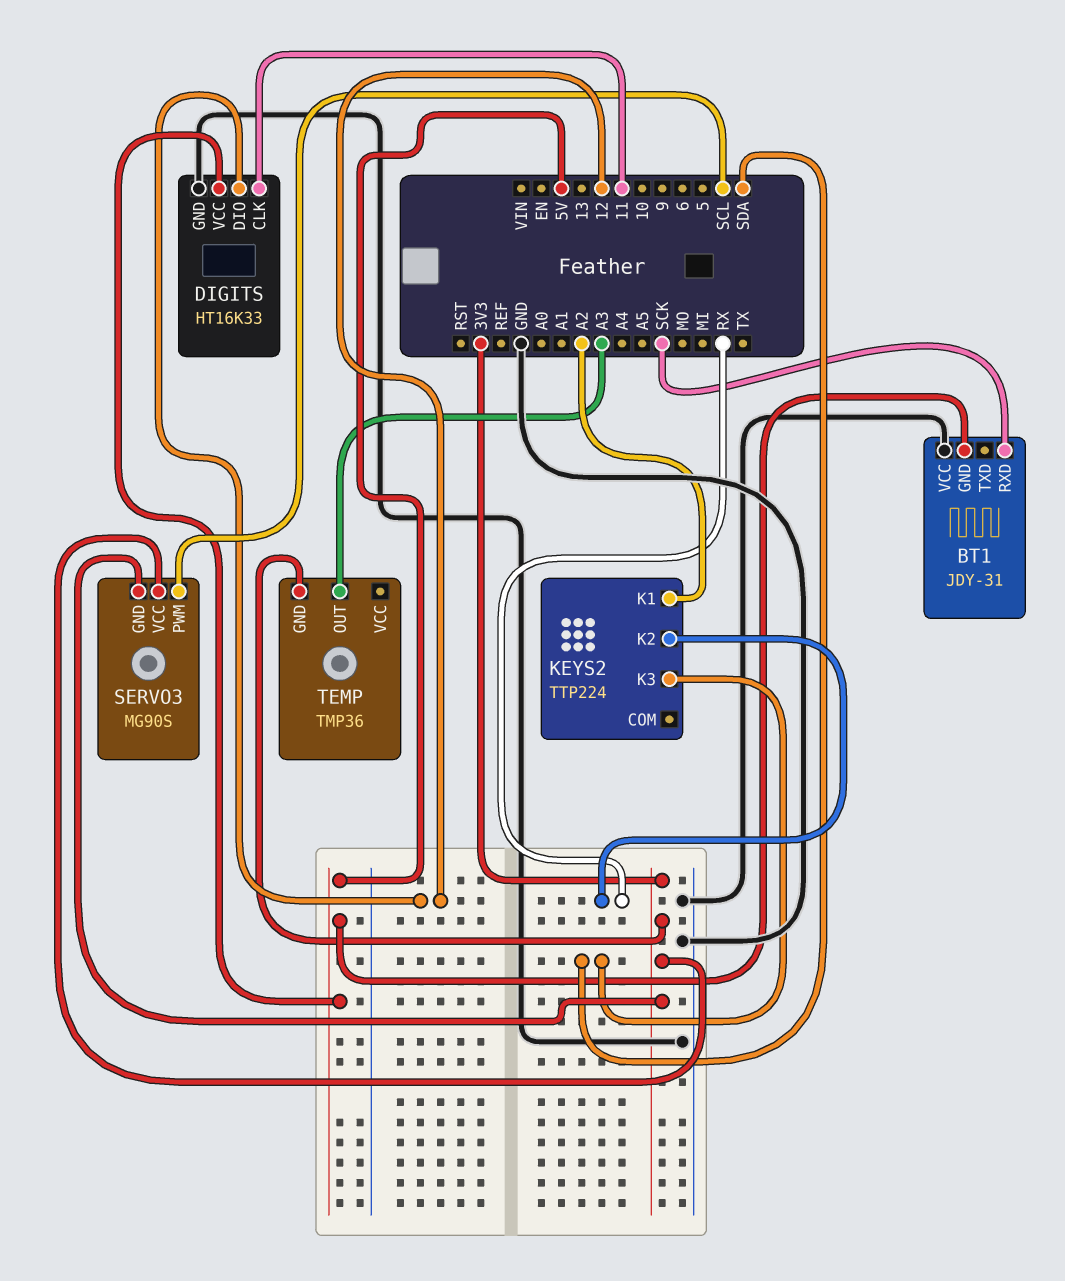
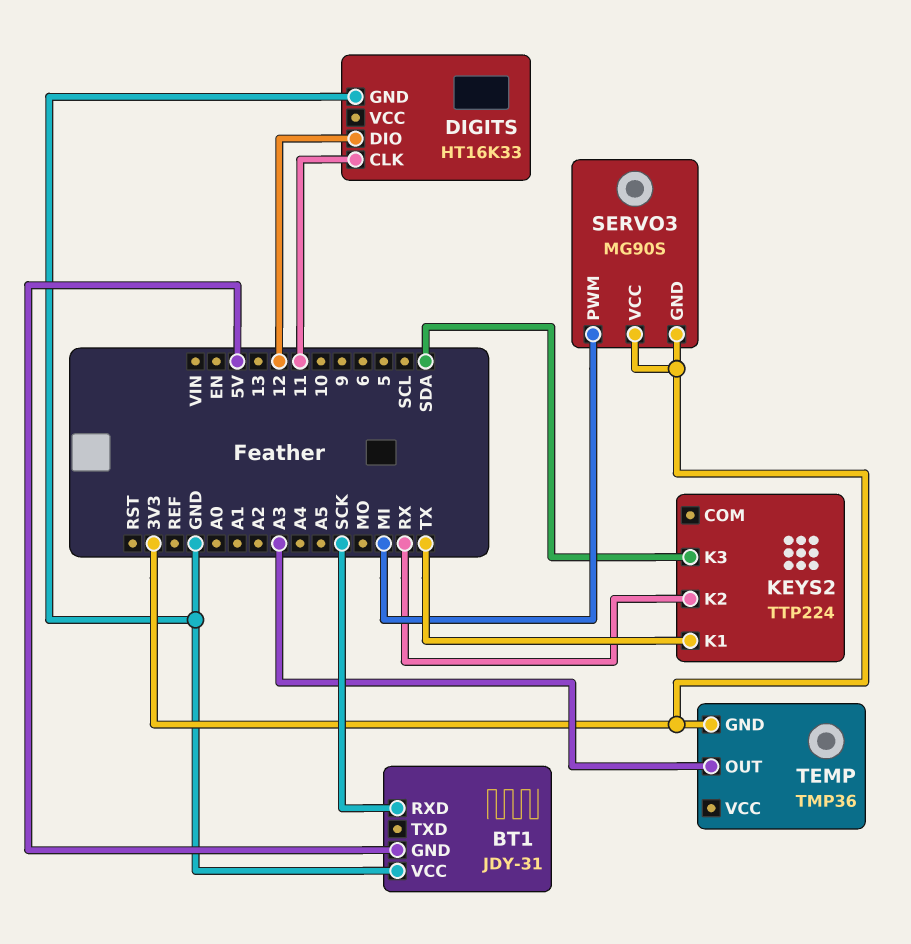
DIGITS pin VCC: 5V -> none
KEYS2 pin K1: A2 -> TX
SERVO3 pin PWM: SCL -> MI

